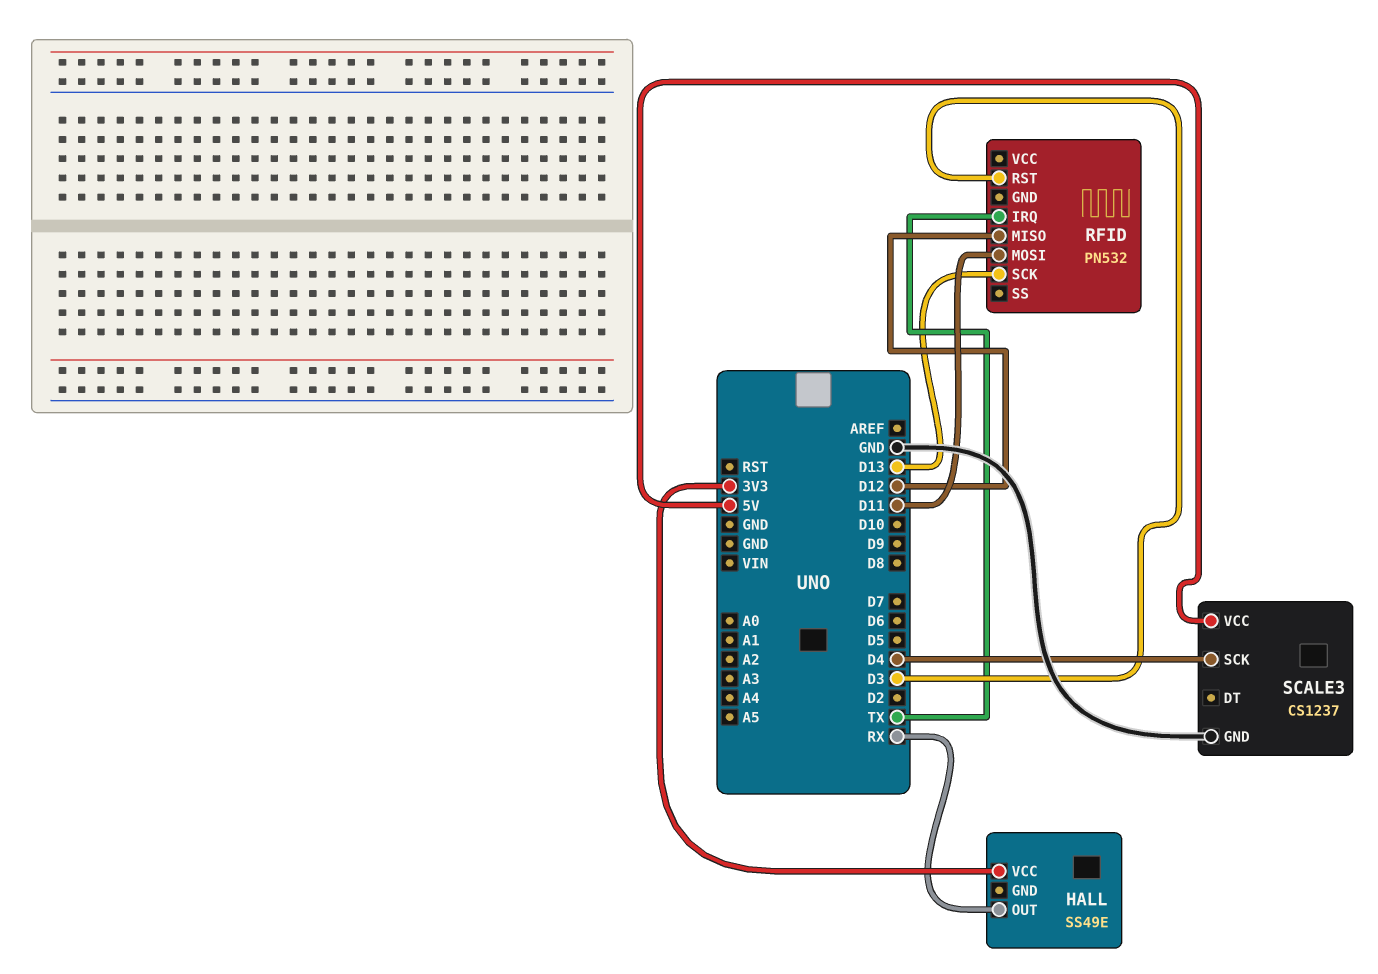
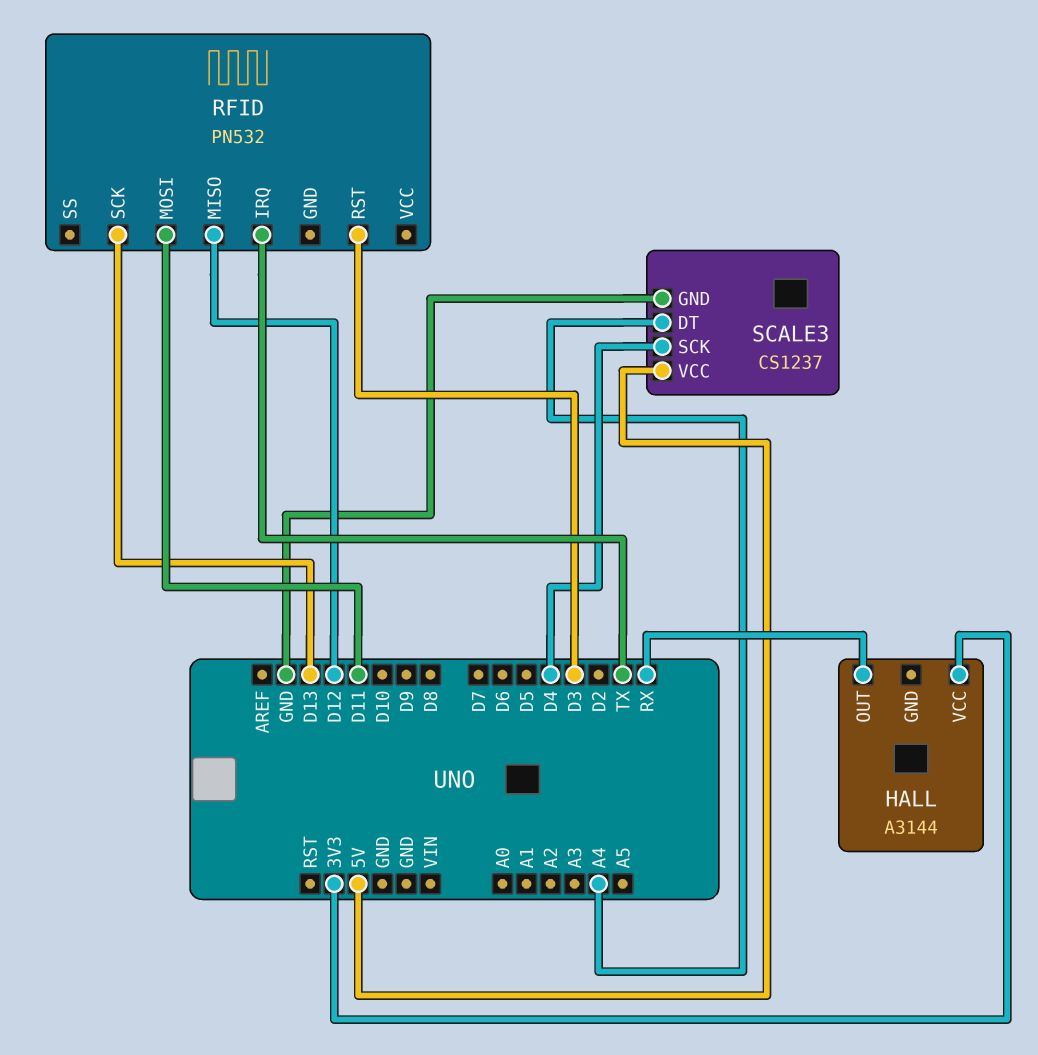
HALL: SS49E -> A3144
SCALE3 pin DT: none -> A4

